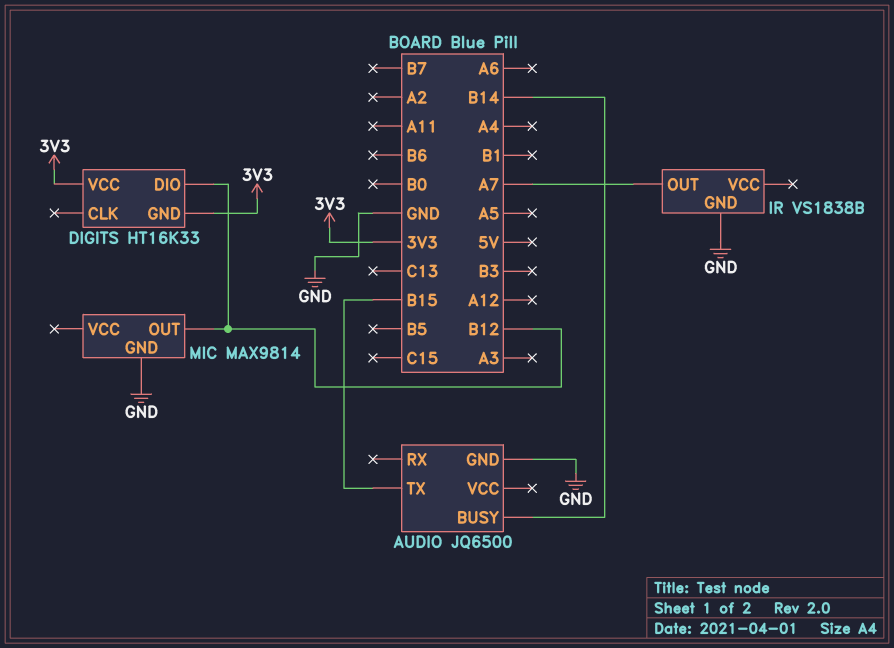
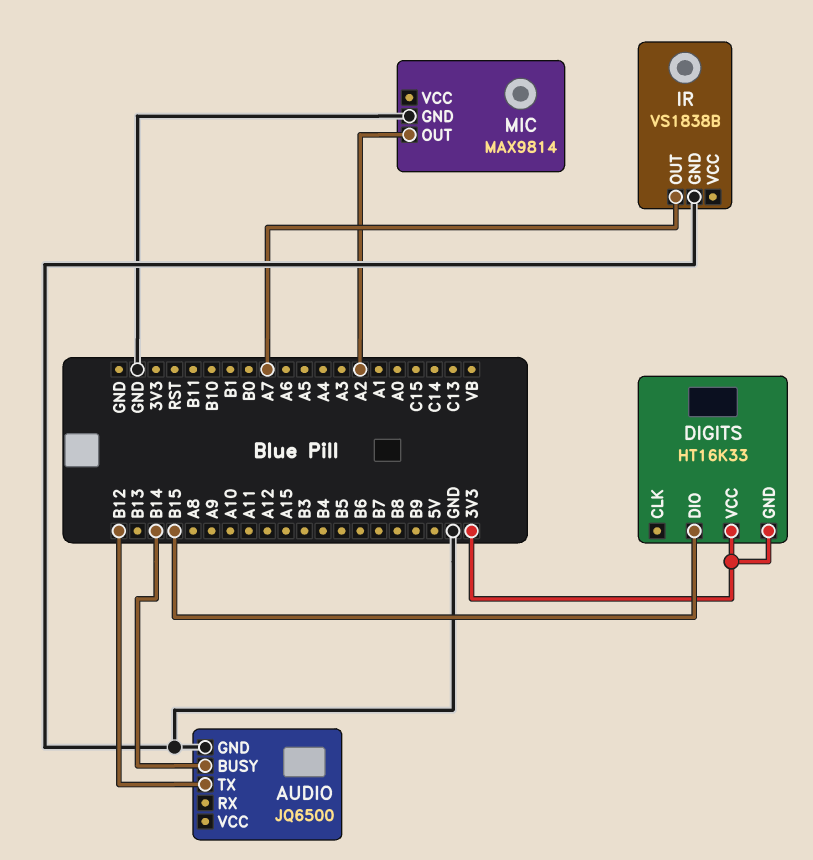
AUDIO pin TX: B15 -> B12
DIGITS pin DIO: B12 -> B15
MIC pin OUT: B12 -> A2

